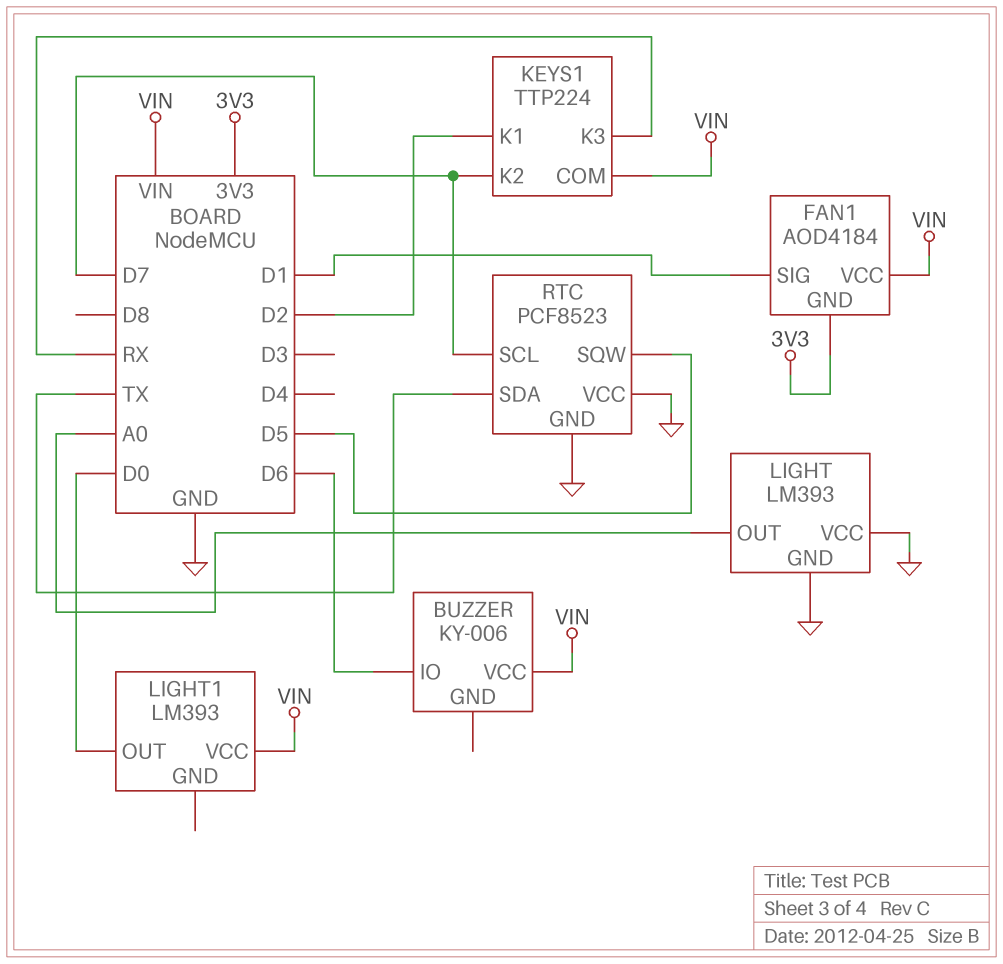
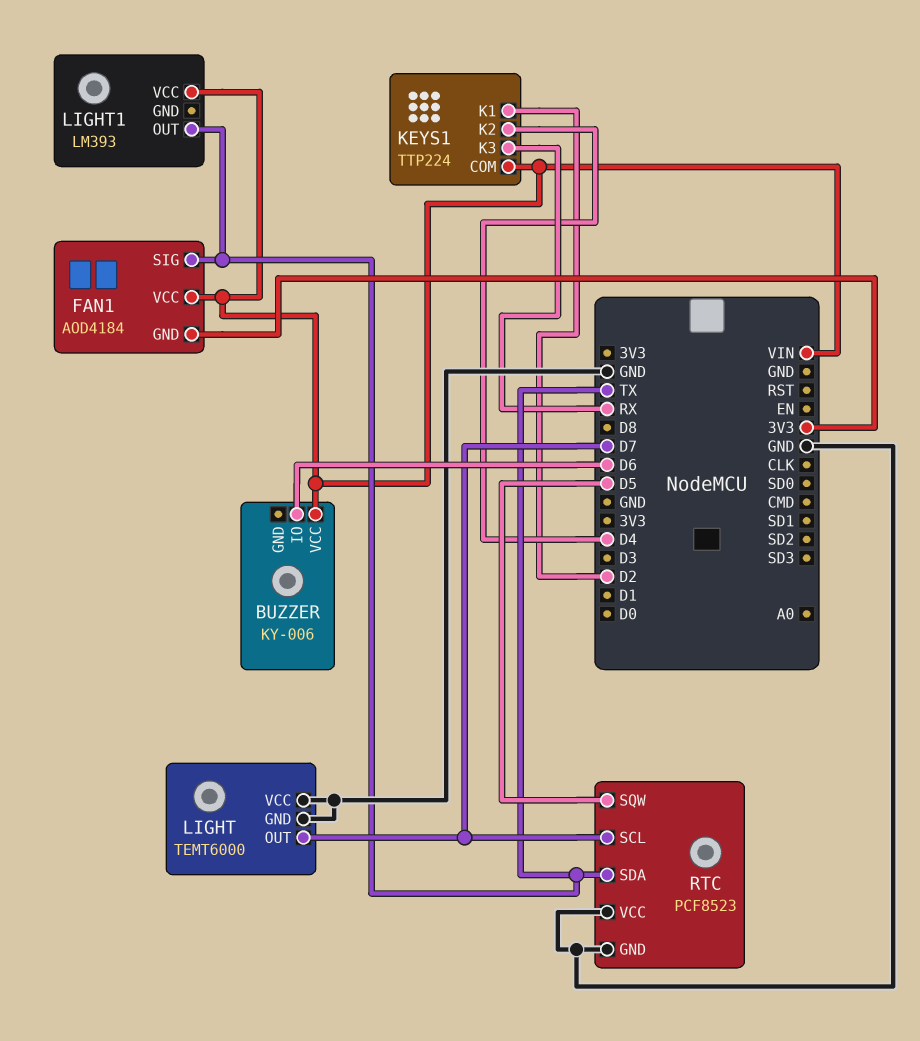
FAN1 pin SIG: D1 -> TX
KEYS1 pin K2: D7 -> D4
LIGHT: LM393 -> TEMT6000
LIGHT pin OUT: A0 -> D7
LIGHT1 pin OUT: D0 -> TX

